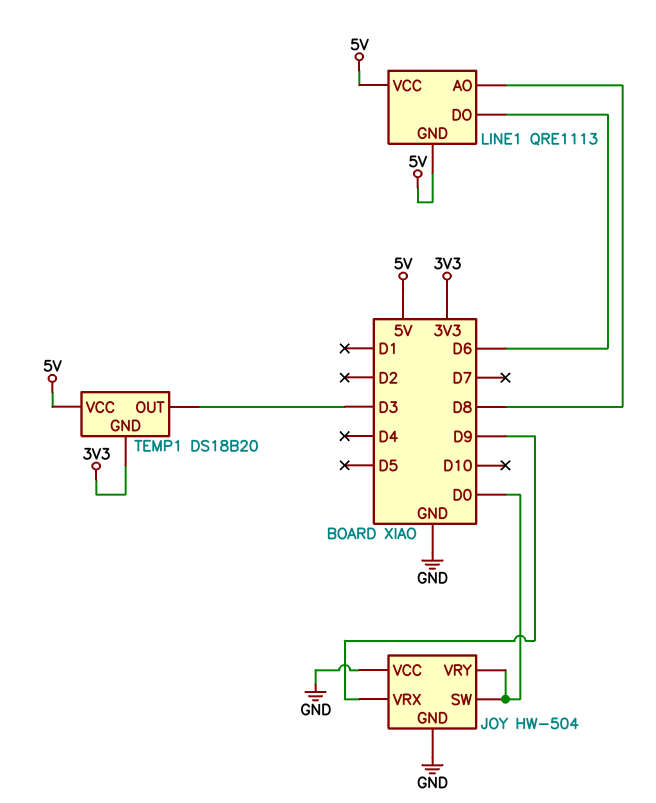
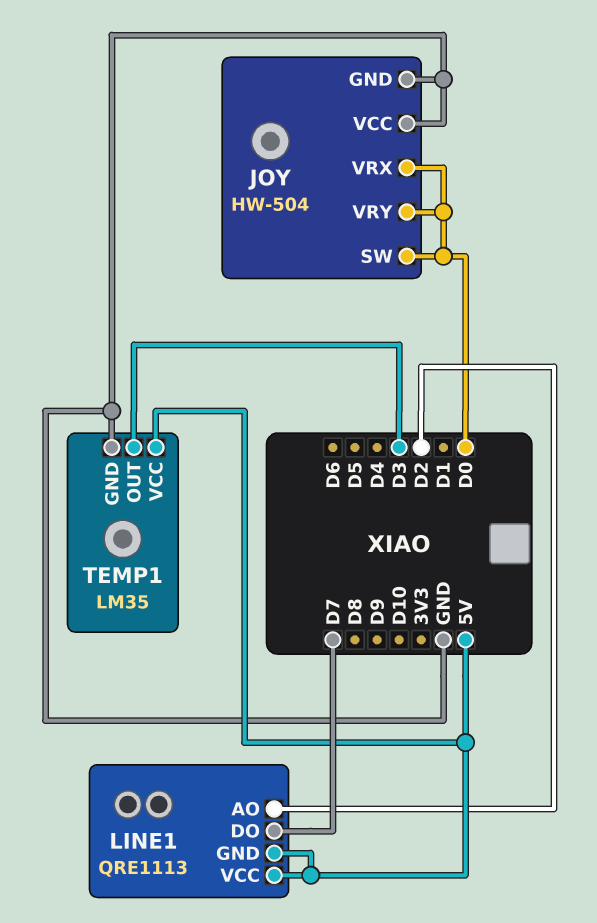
JOY pin VRX: D9 -> D0
LINE1 pin AO: D8 -> D2
LINE1 pin DO: D6 -> D7
TEMP1: DS18B20 -> LM35
TEMP1 pin GND: 3V3 -> GND

